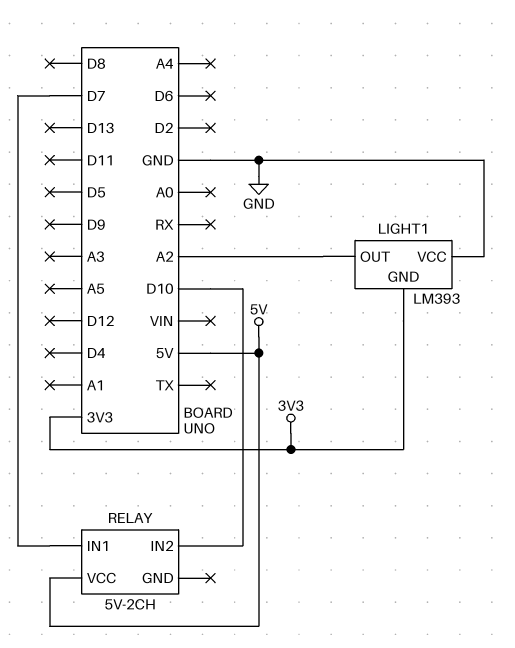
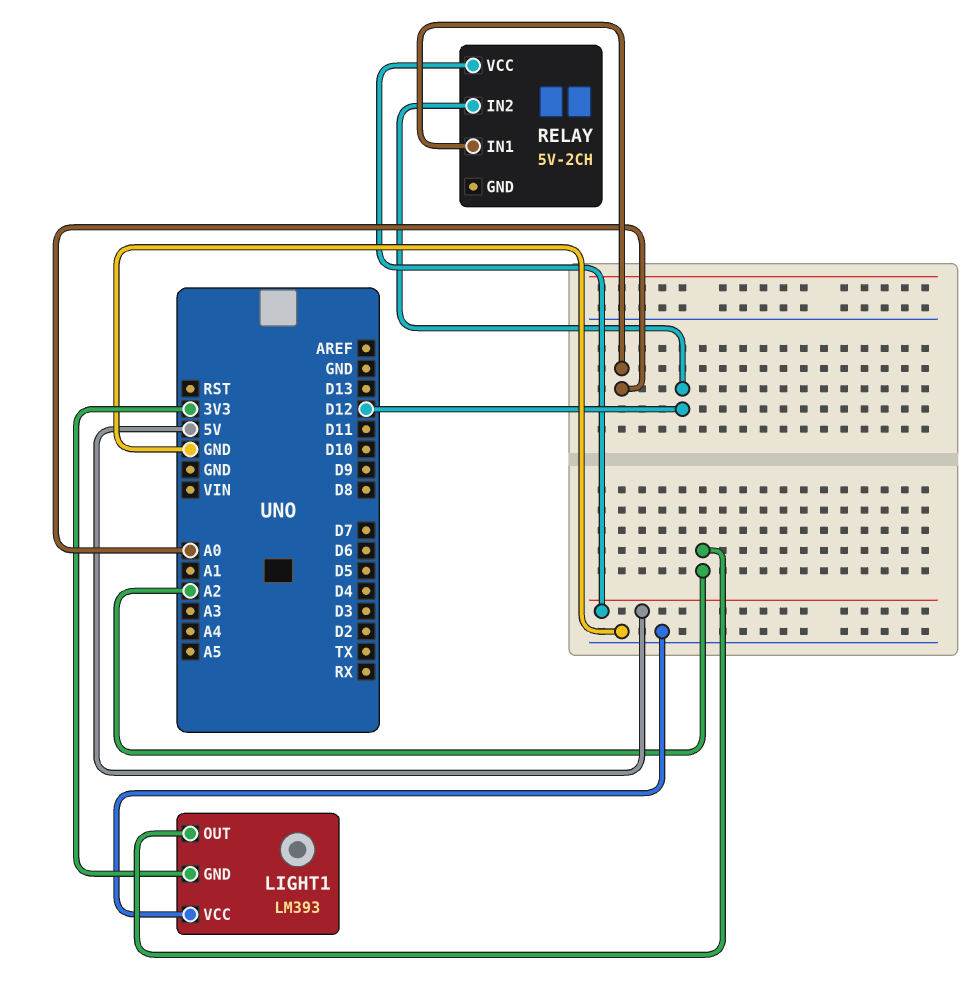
RELAY pin IN1: D7 -> A0
RELAY pin IN2: D10 -> D12

